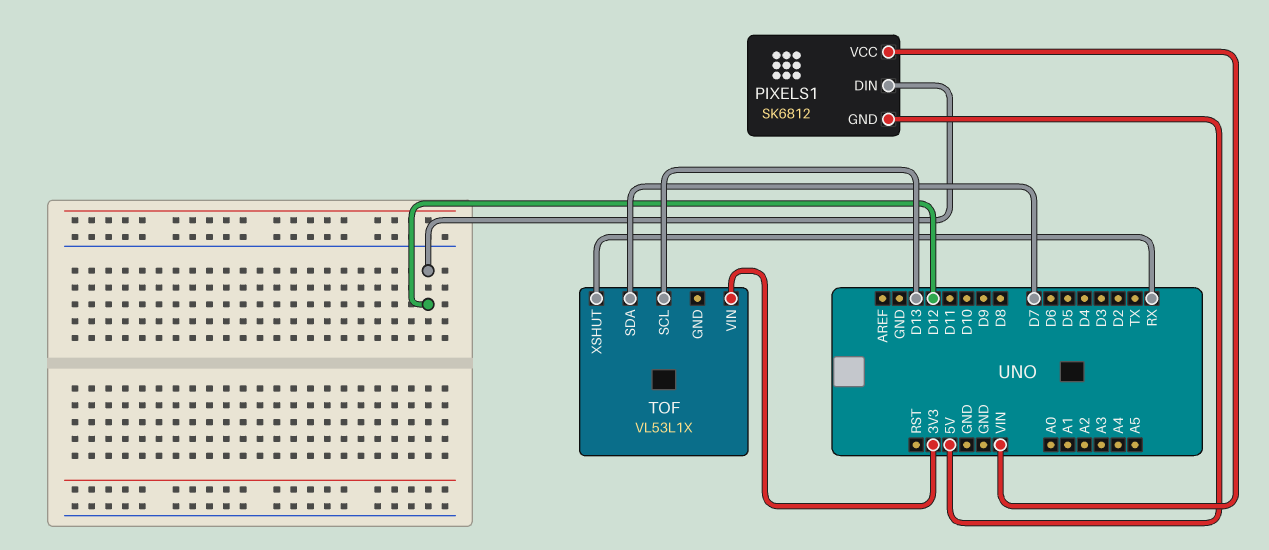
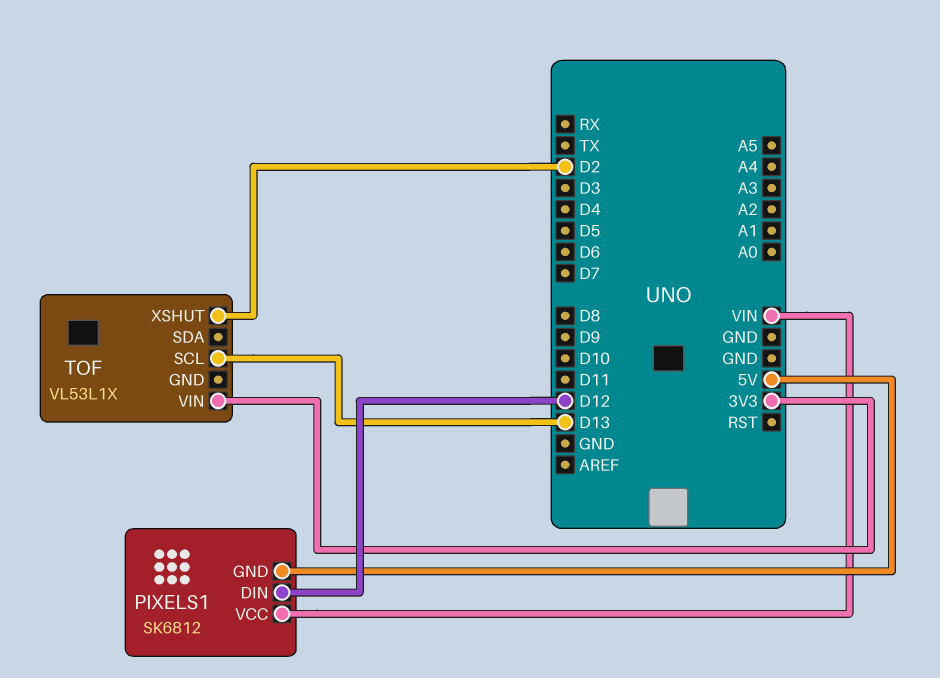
TOF pin SDA: D7 -> none
TOF pin XSHUT: RX -> D2

